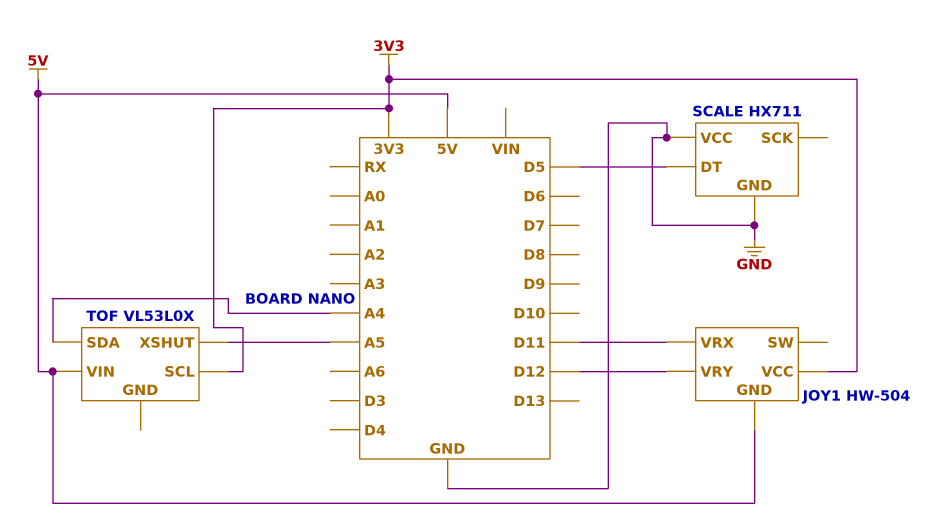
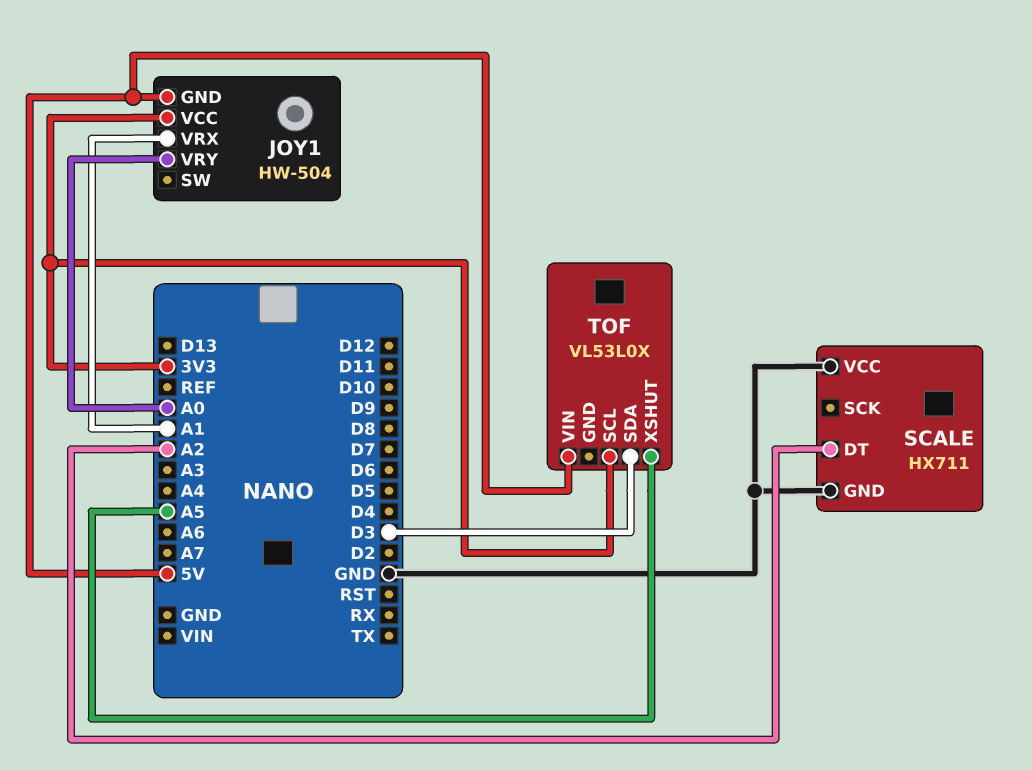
JOY1 pin VRX: D11 -> A1
JOY1 pin VRY: D12 -> A0
SCALE pin DT: D5 -> A2
TOF pin SDA: A4 -> D3

